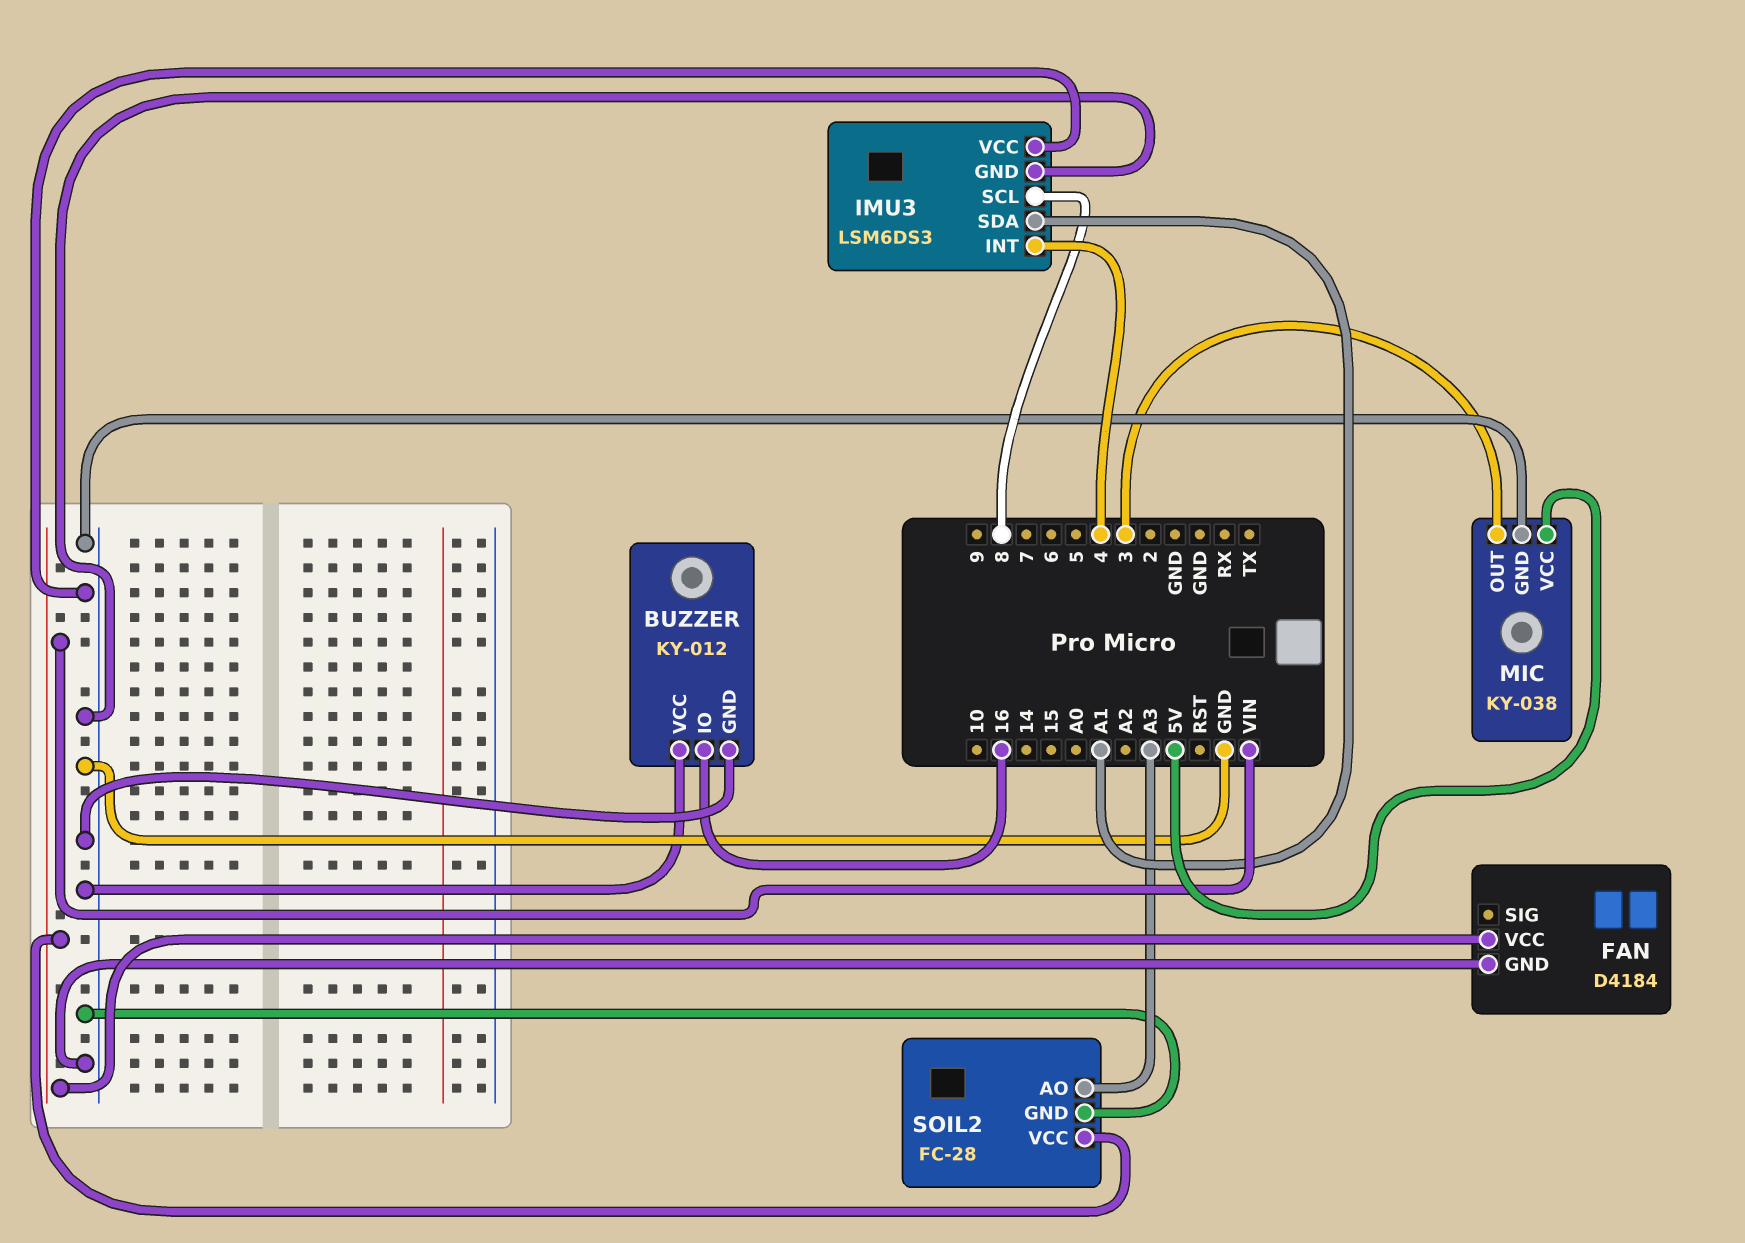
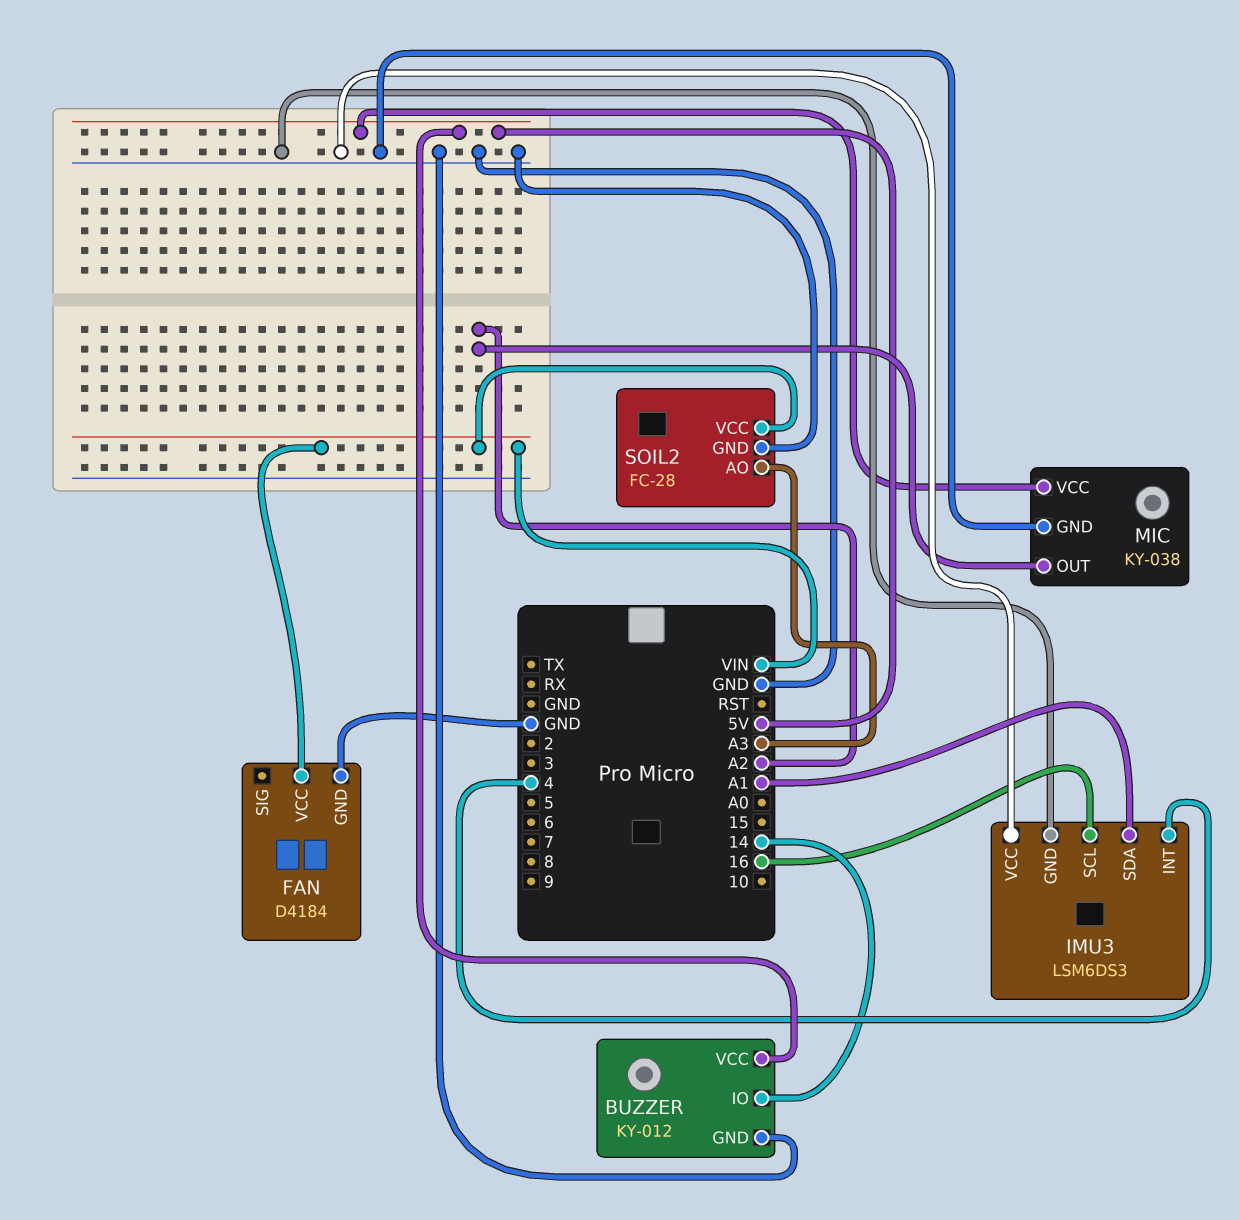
BUZZER pin IO: 16 -> 14
BUZZER pin VCC: GND -> 5V
IMU3 pin SCL: 8 -> 16
MIC pin OUT: 3 -> A2

